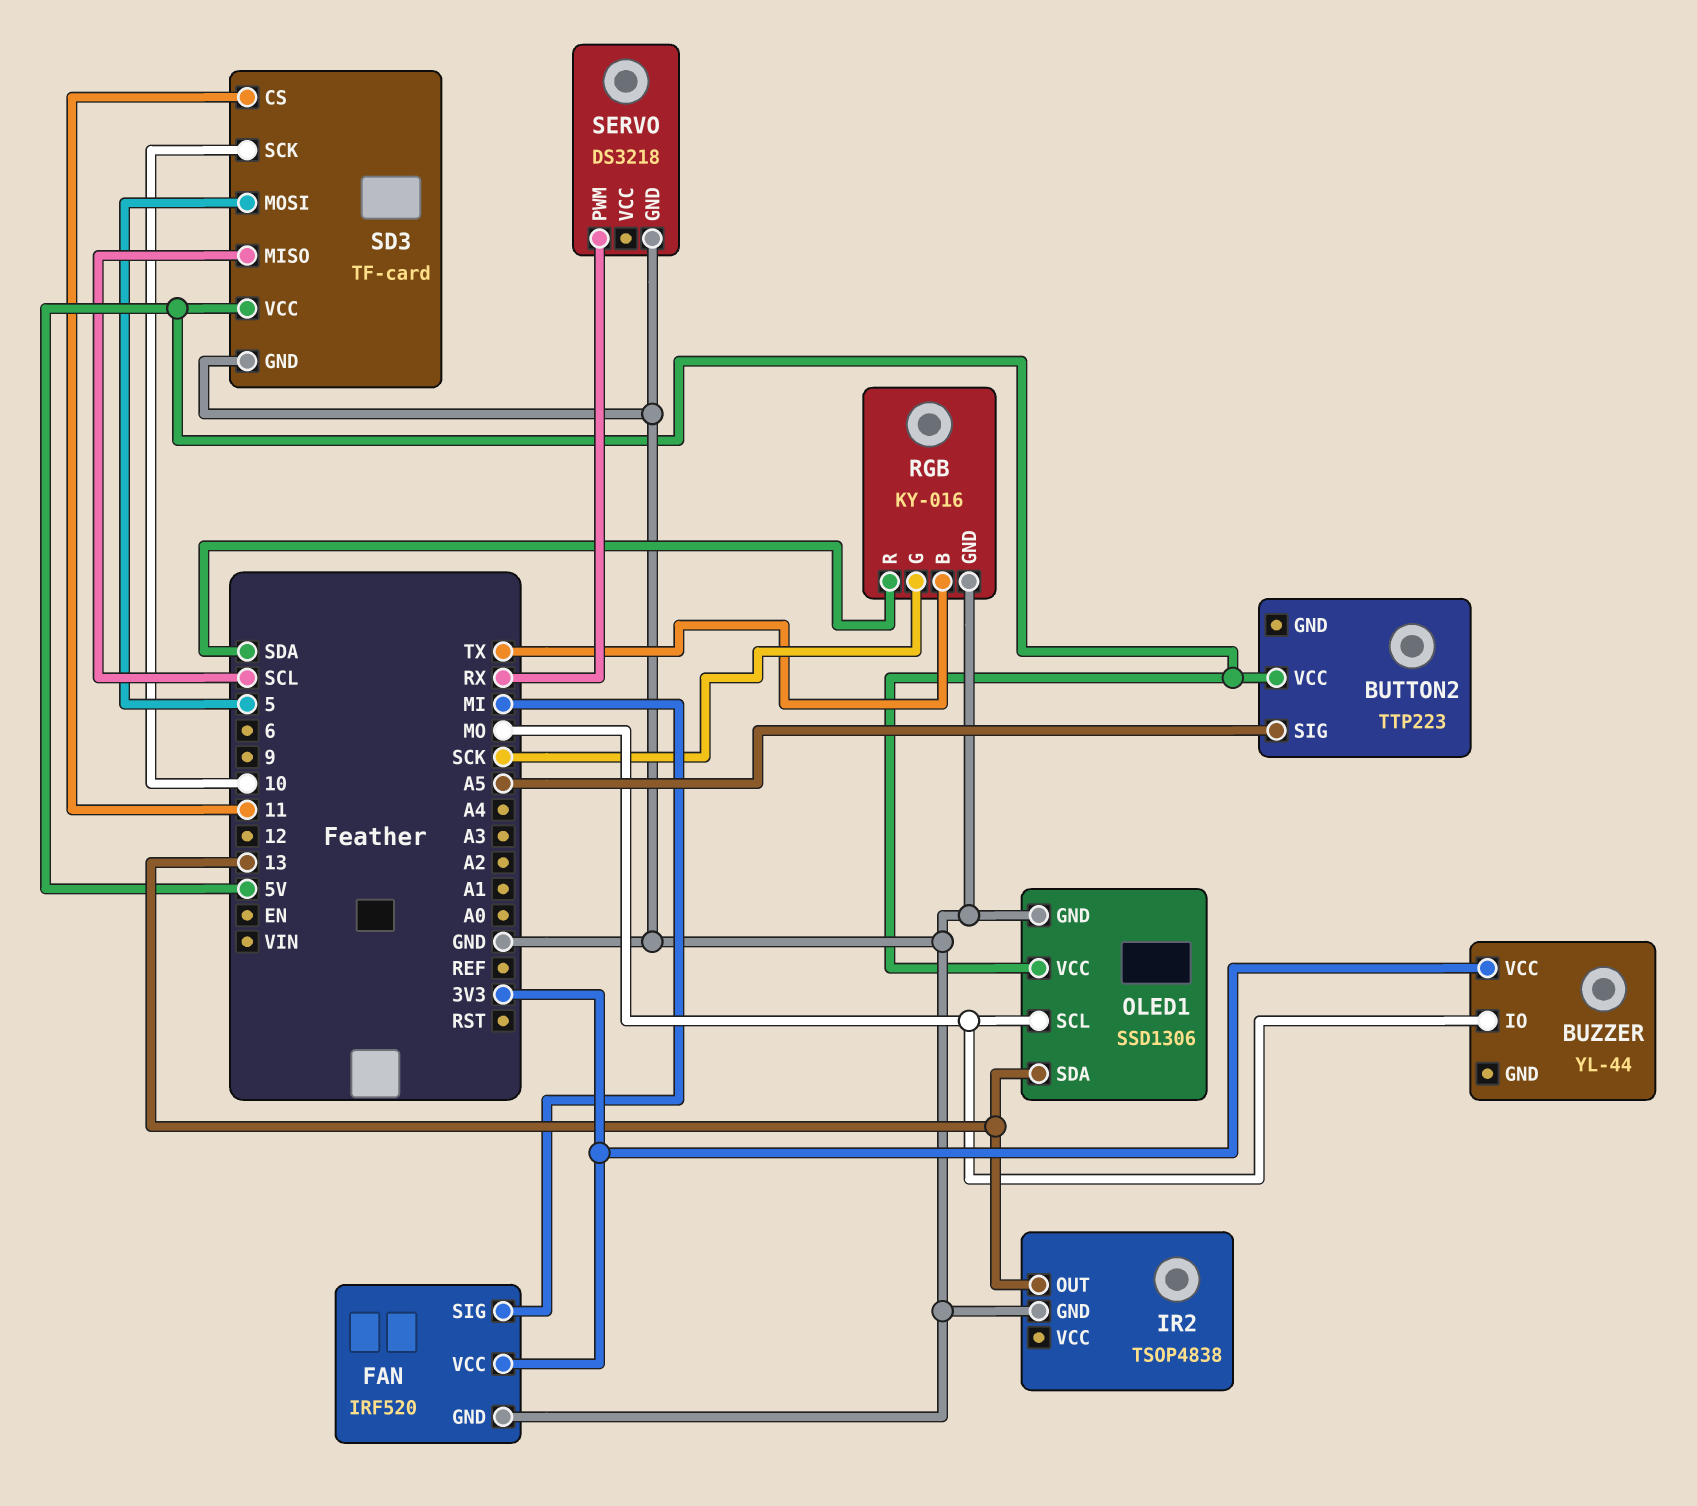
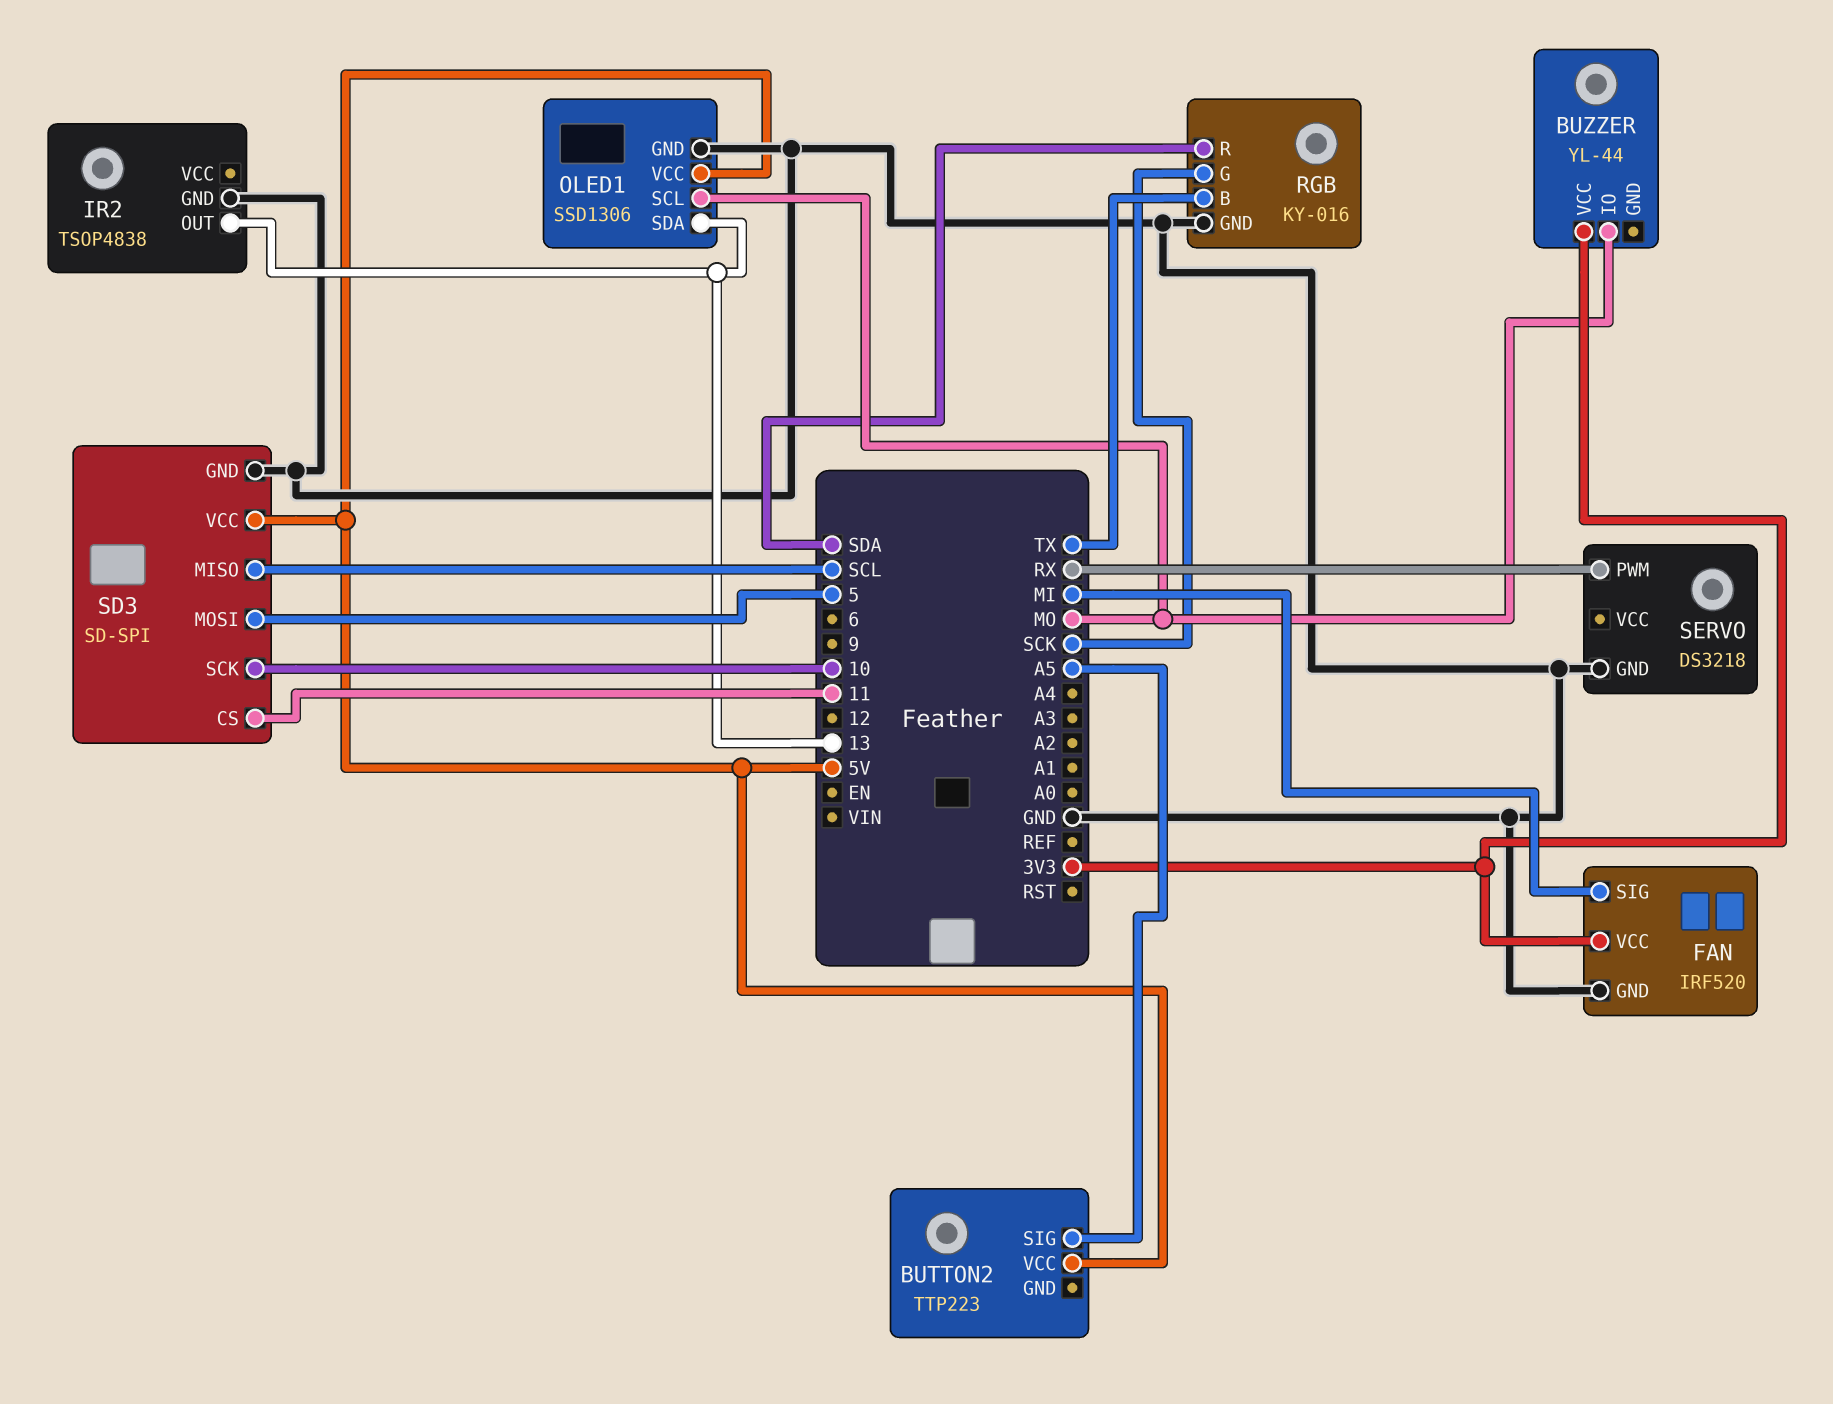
SD3: TF-card -> SD-SPI

